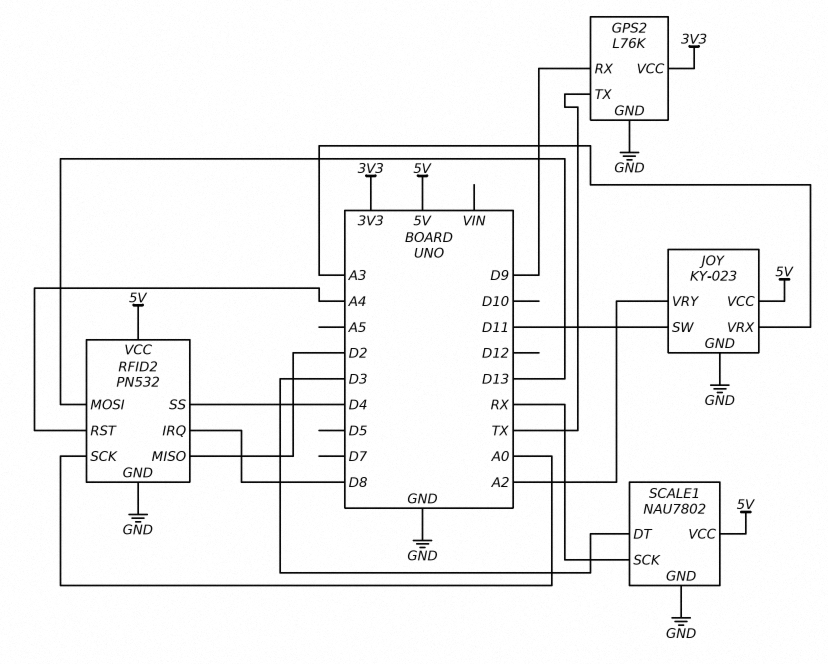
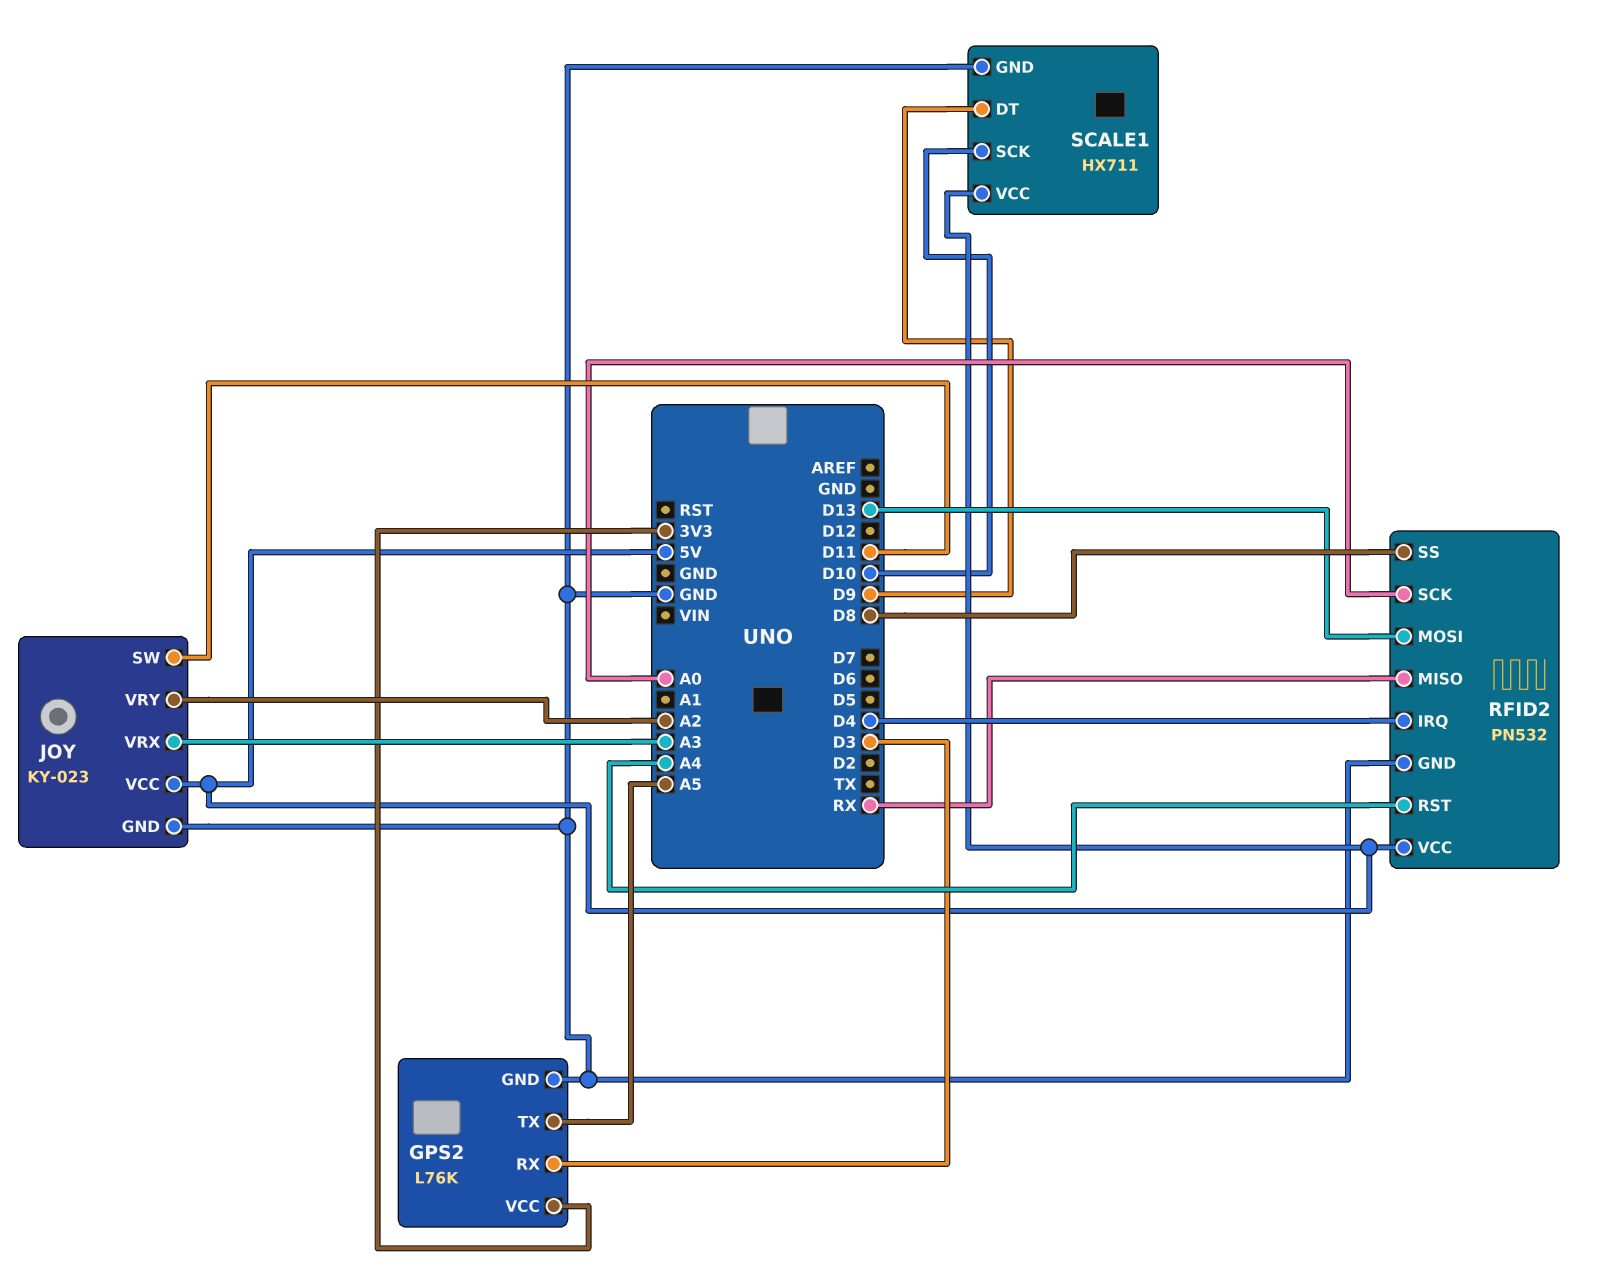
GPS2 pin RX: D9 -> D3
GPS2 pin TX: TX -> A5
RFID2 pin IRQ: D8 -> D4
RFID2 pin MISO: D2 -> RX
RFID2 pin SS: D4 -> D8
SCALE1: NAU7802 -> HX711
SCALE1 pin DT: D3 -> D9
SCALE1 pin SCK: RX -> D10

